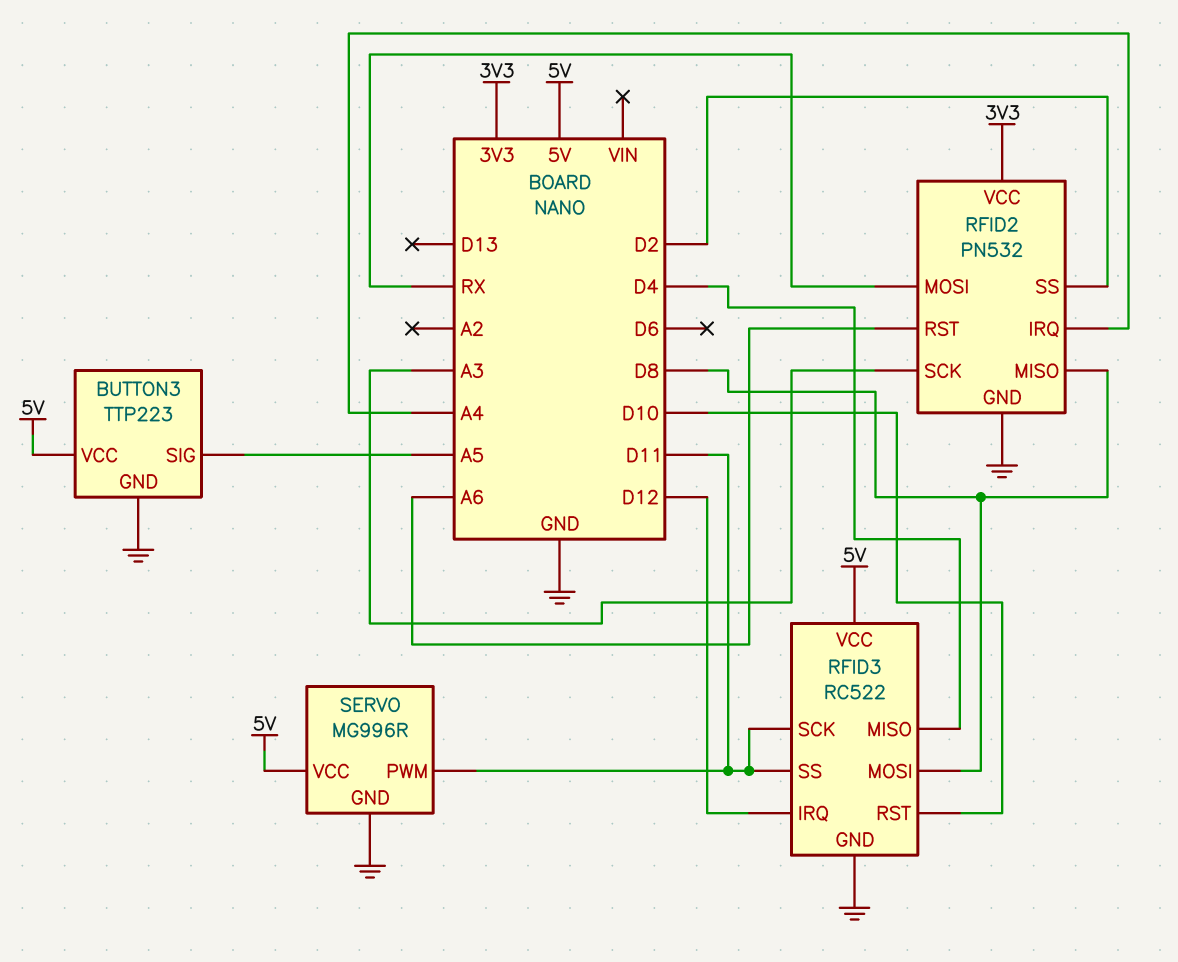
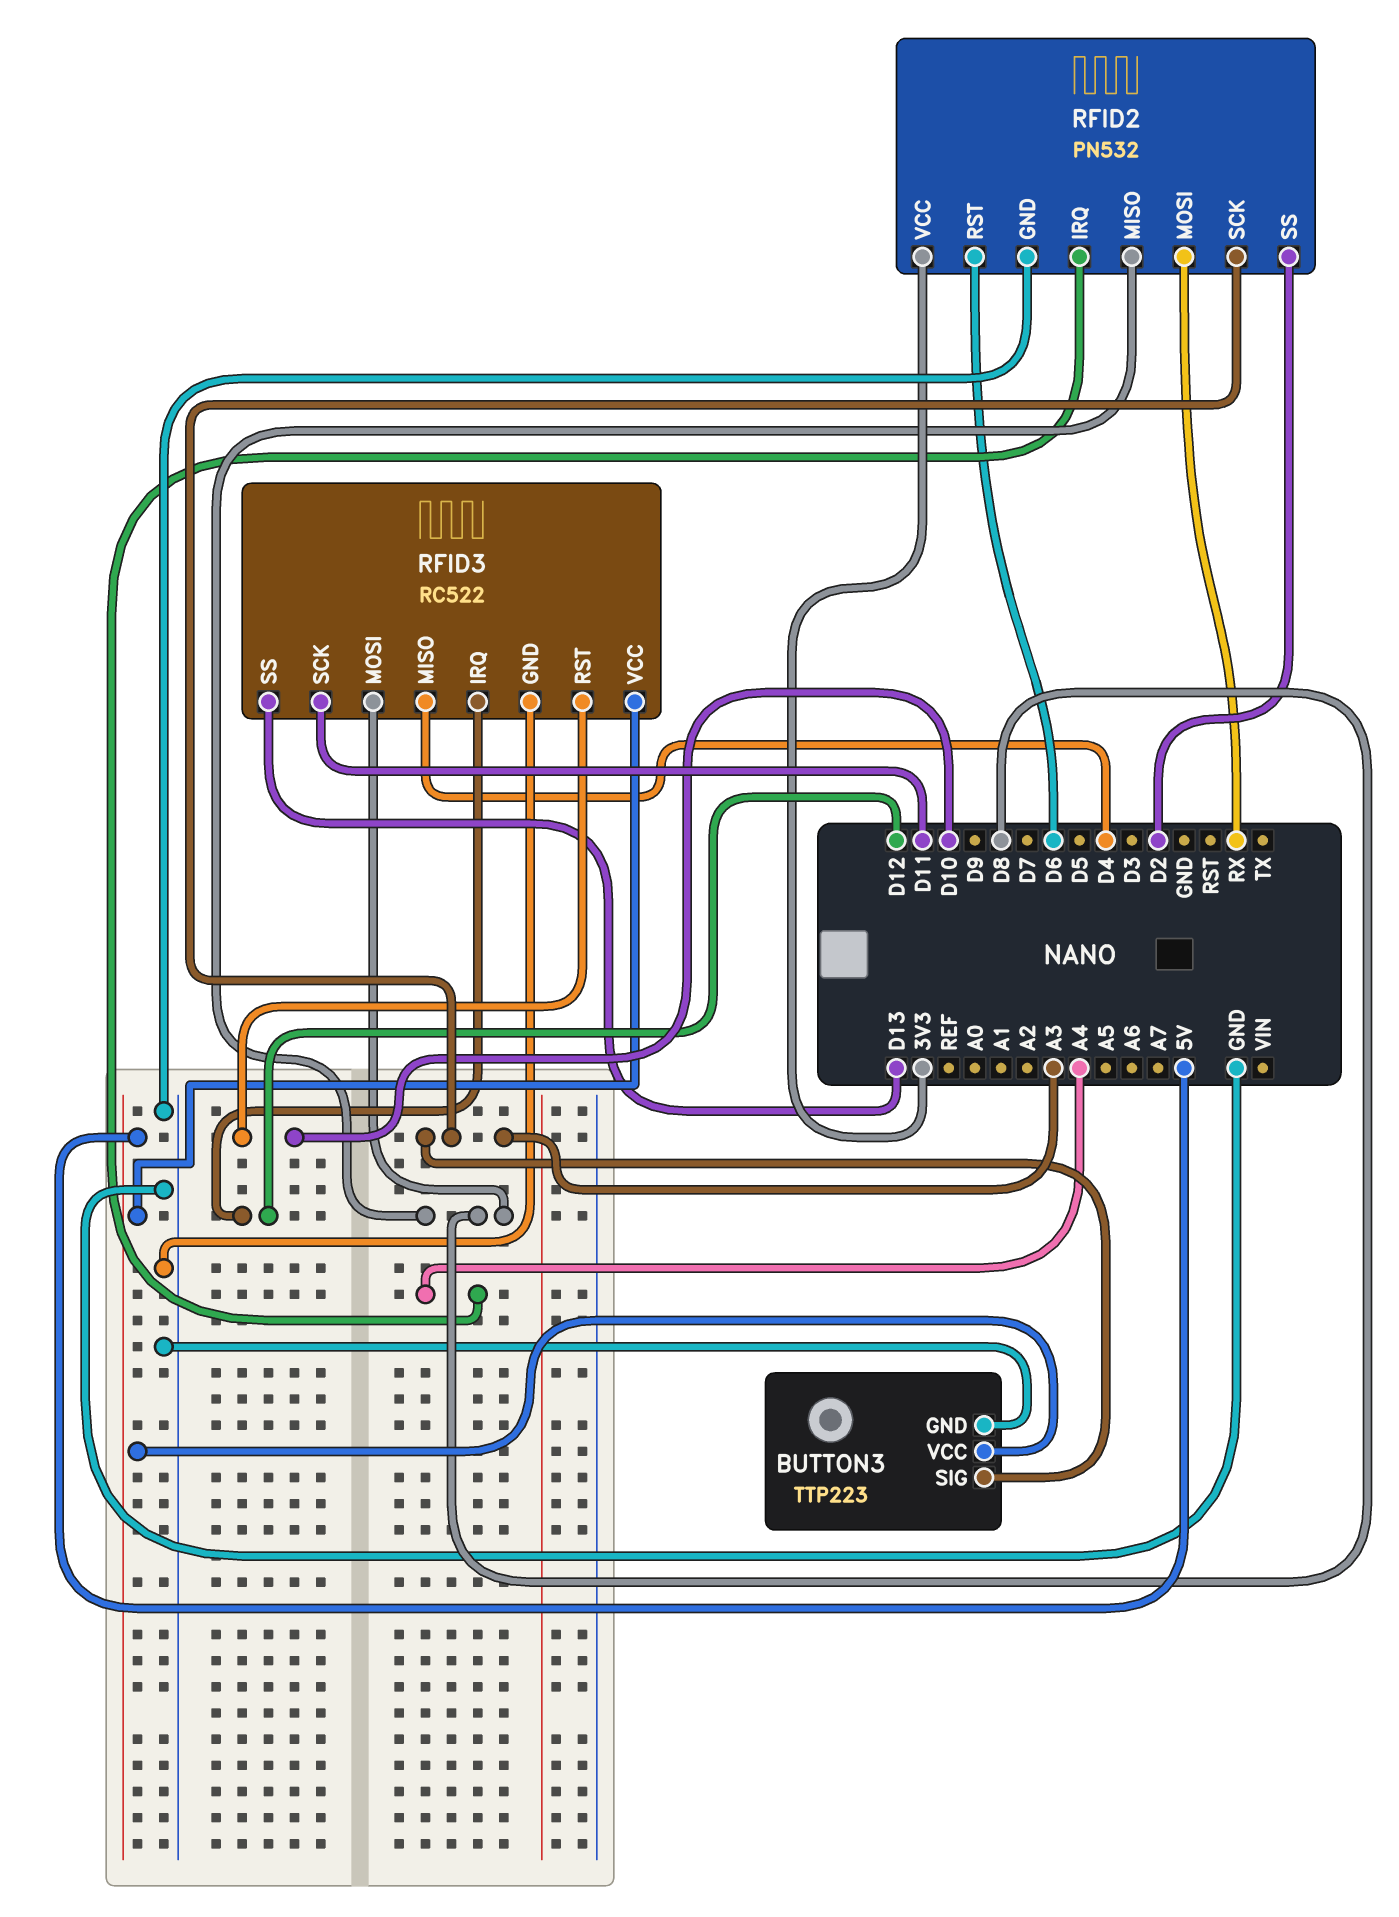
BUTTON3 pin SIG: A5 -> A3
RFID2 pin RST: A6 -> D6
RFID3 pin SS: D11 -> D13
SERVO: MG996R -> none
SERVO pin GND: GND -> none
SERVO pin PWM: D11 -> none
SERVO pin VCC: 5V -> none

